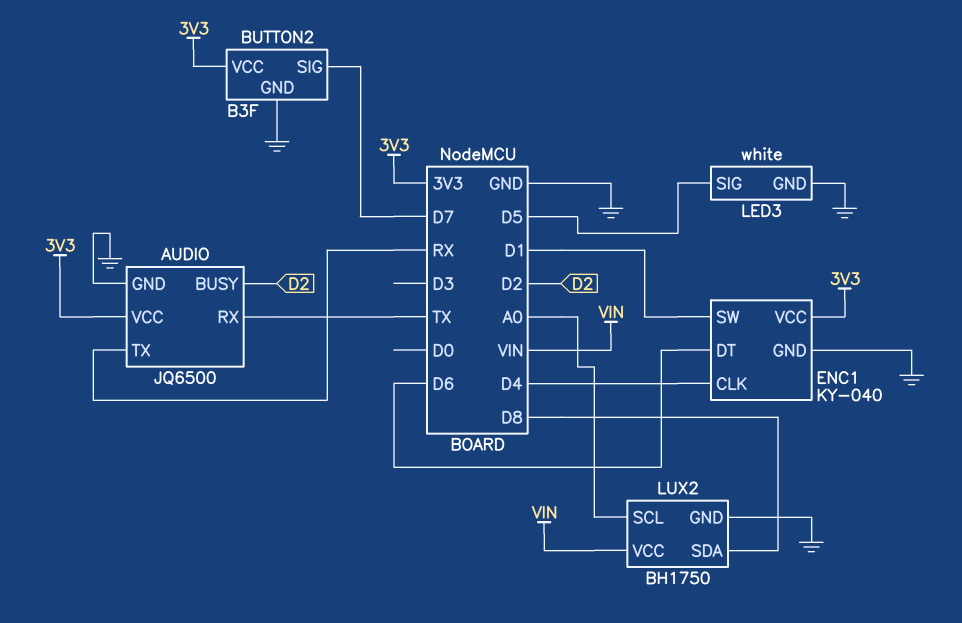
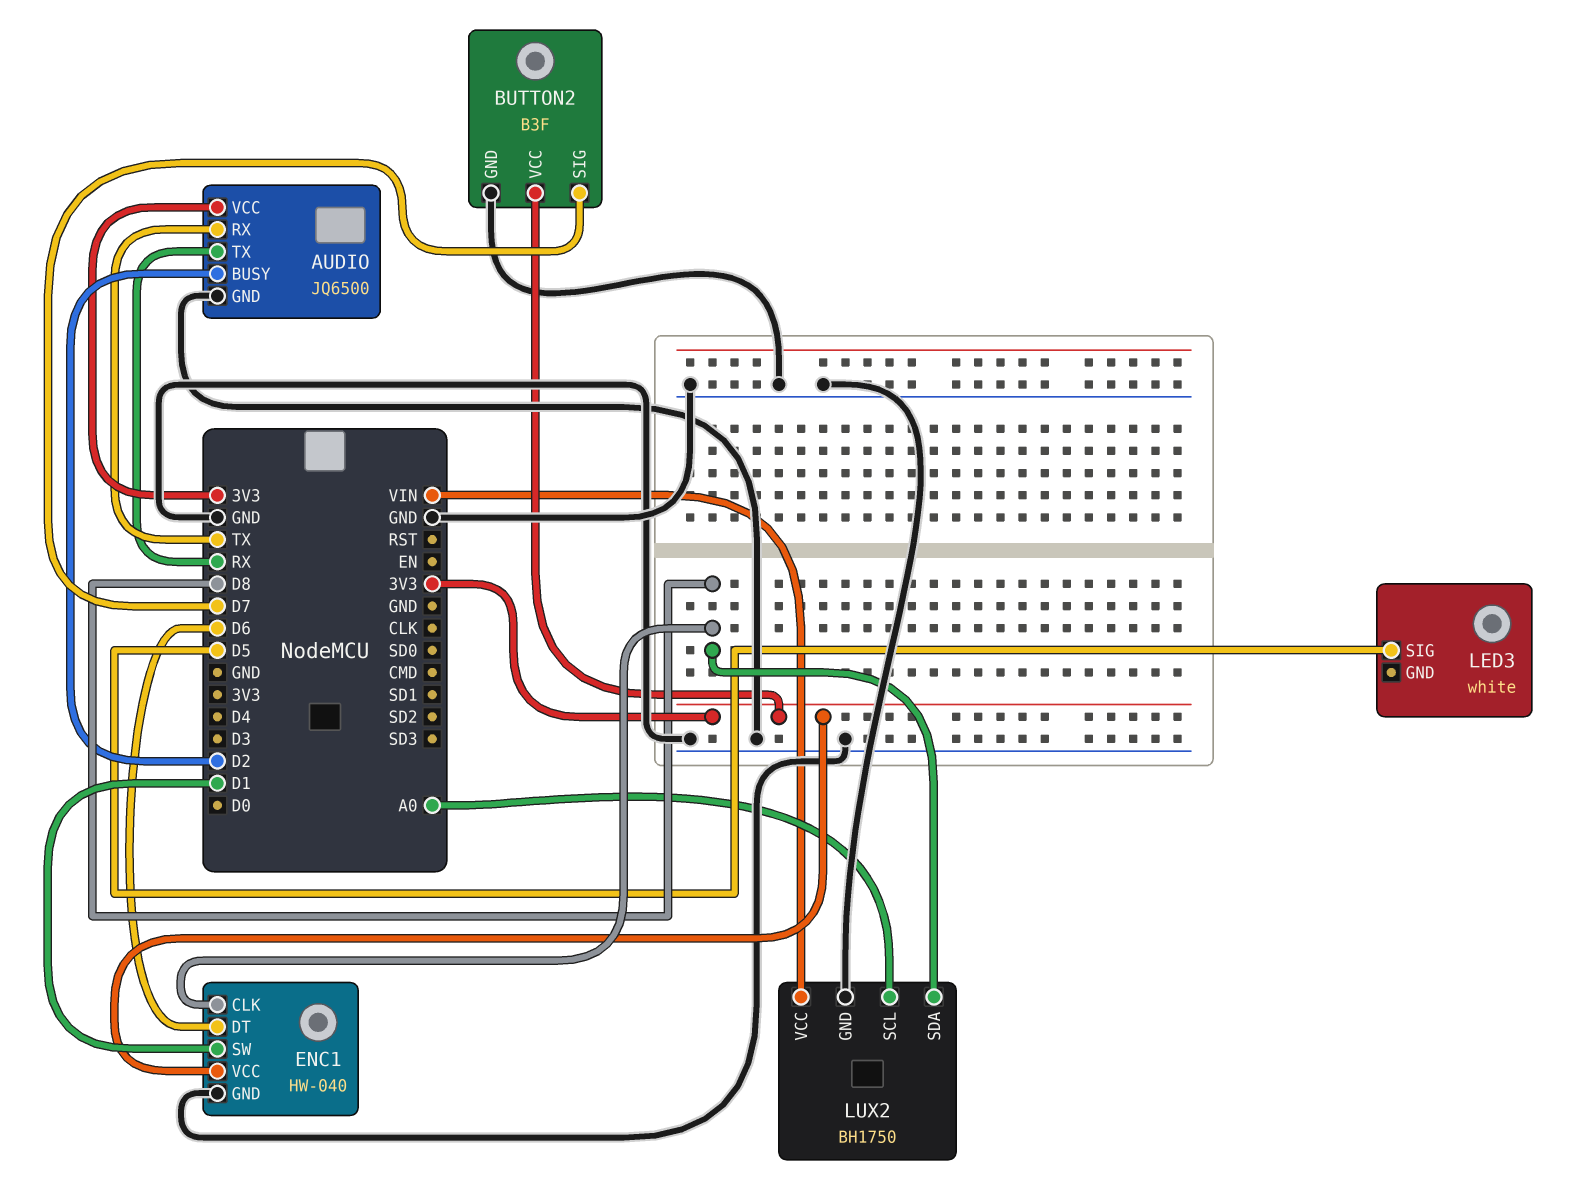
ENC1: KY-040 -> HW-040
ENC1 pin CLK: D4 -> D8
LED3 pin GND: GND -> none

